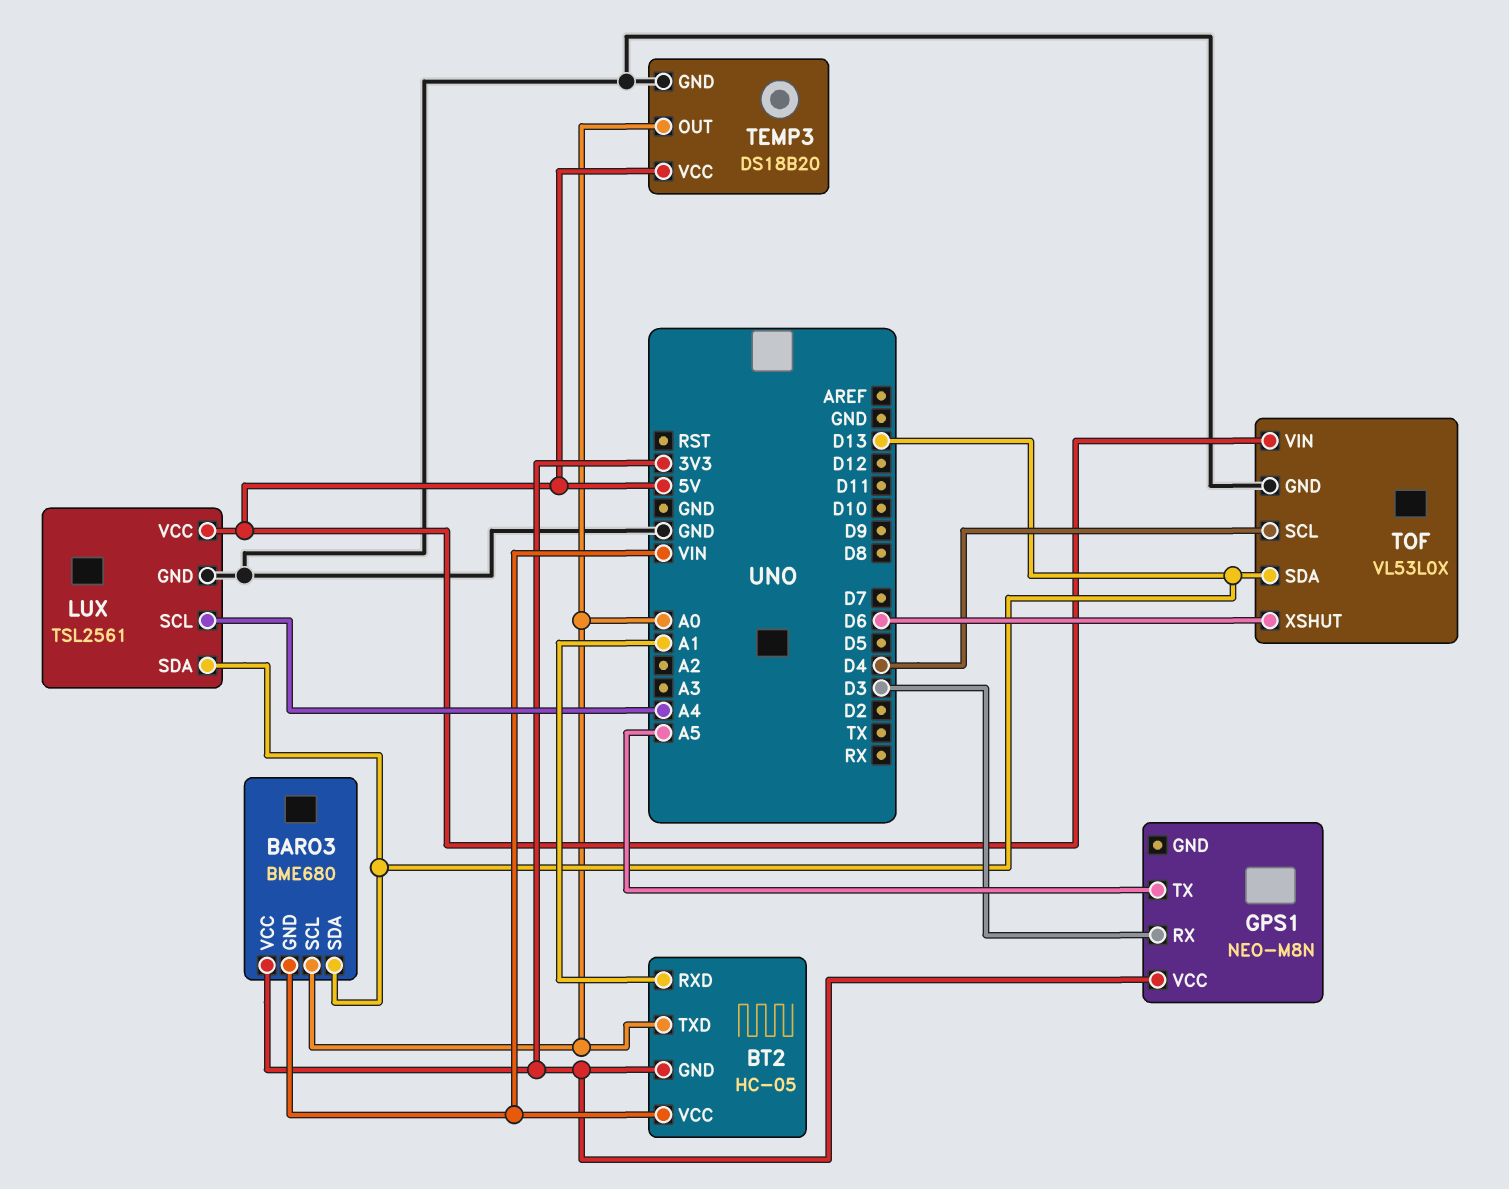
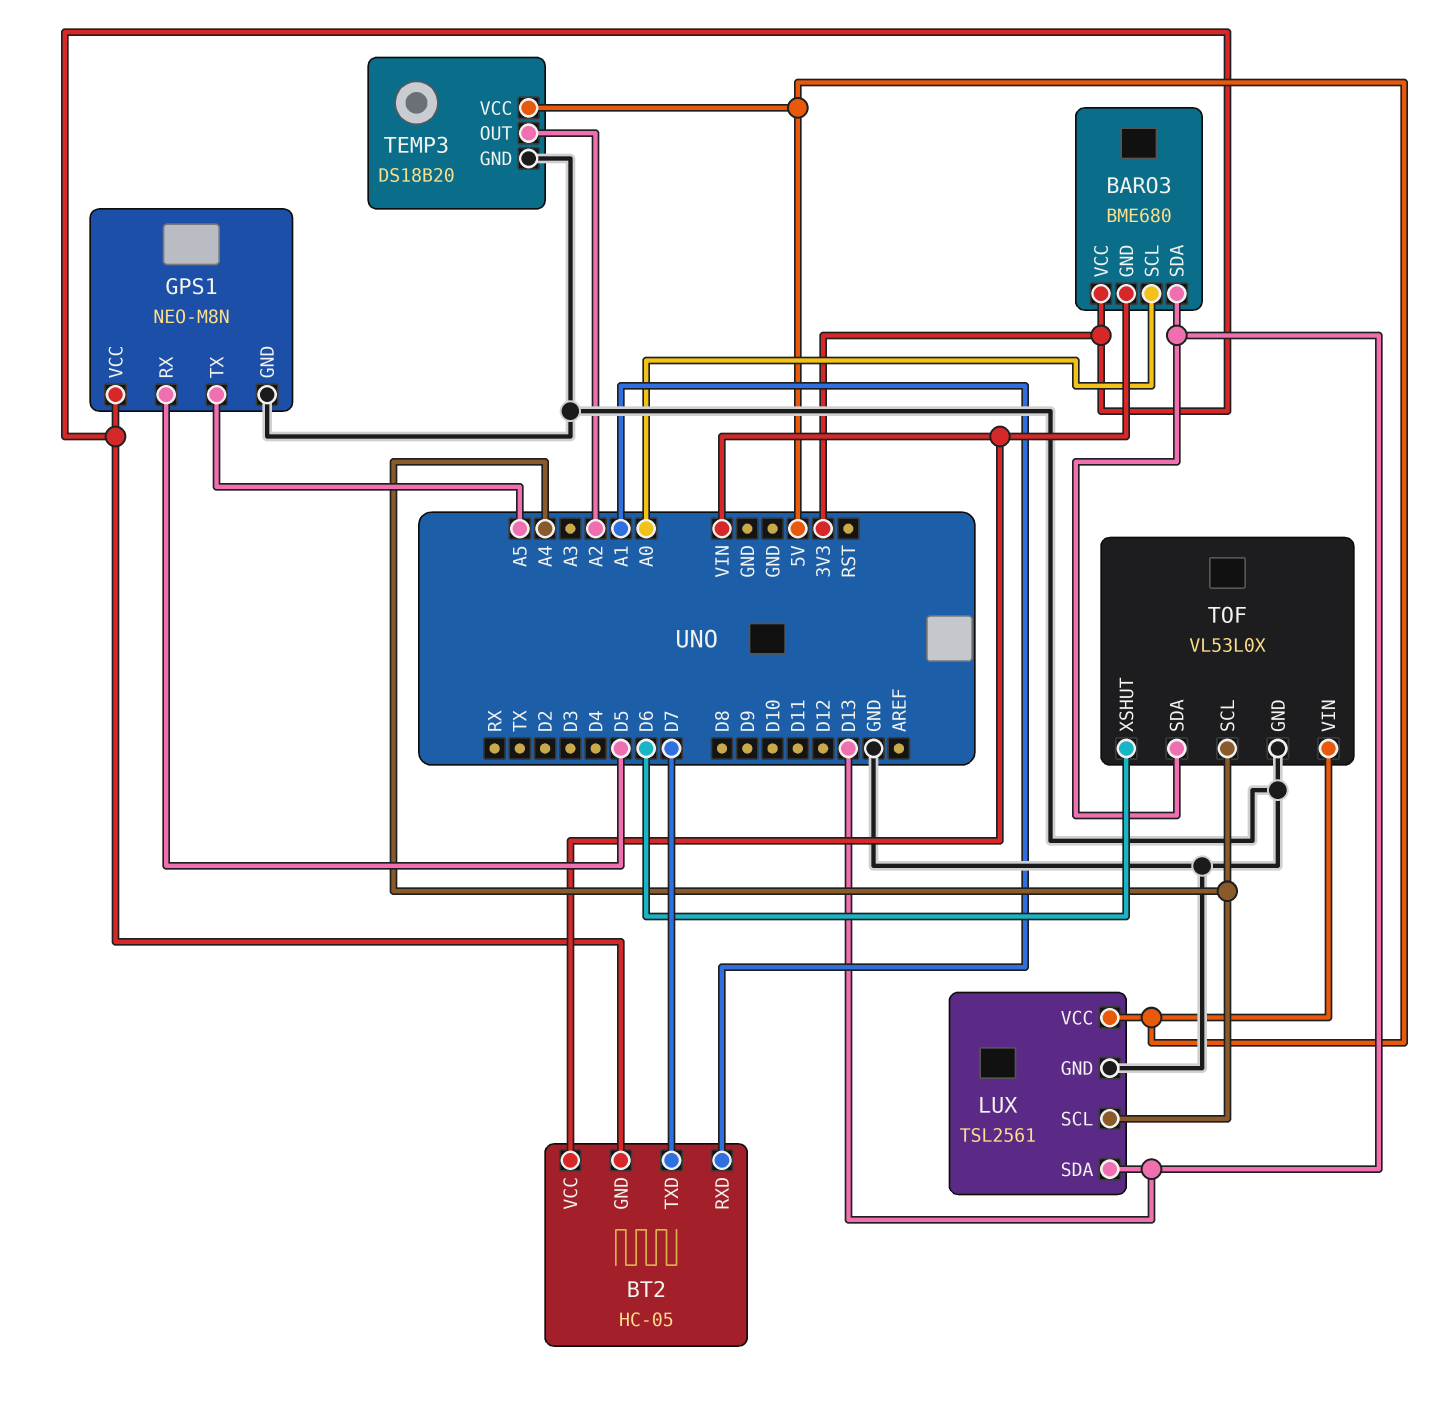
BT2 pin TXD: A0 -> D7
GPS1 pin GND: none -> GND
GPS1 pin RX: D3 -> D5
TEMP3 pin OUT: A0 -> A2
TOF pin SCL: D4 -> A4

